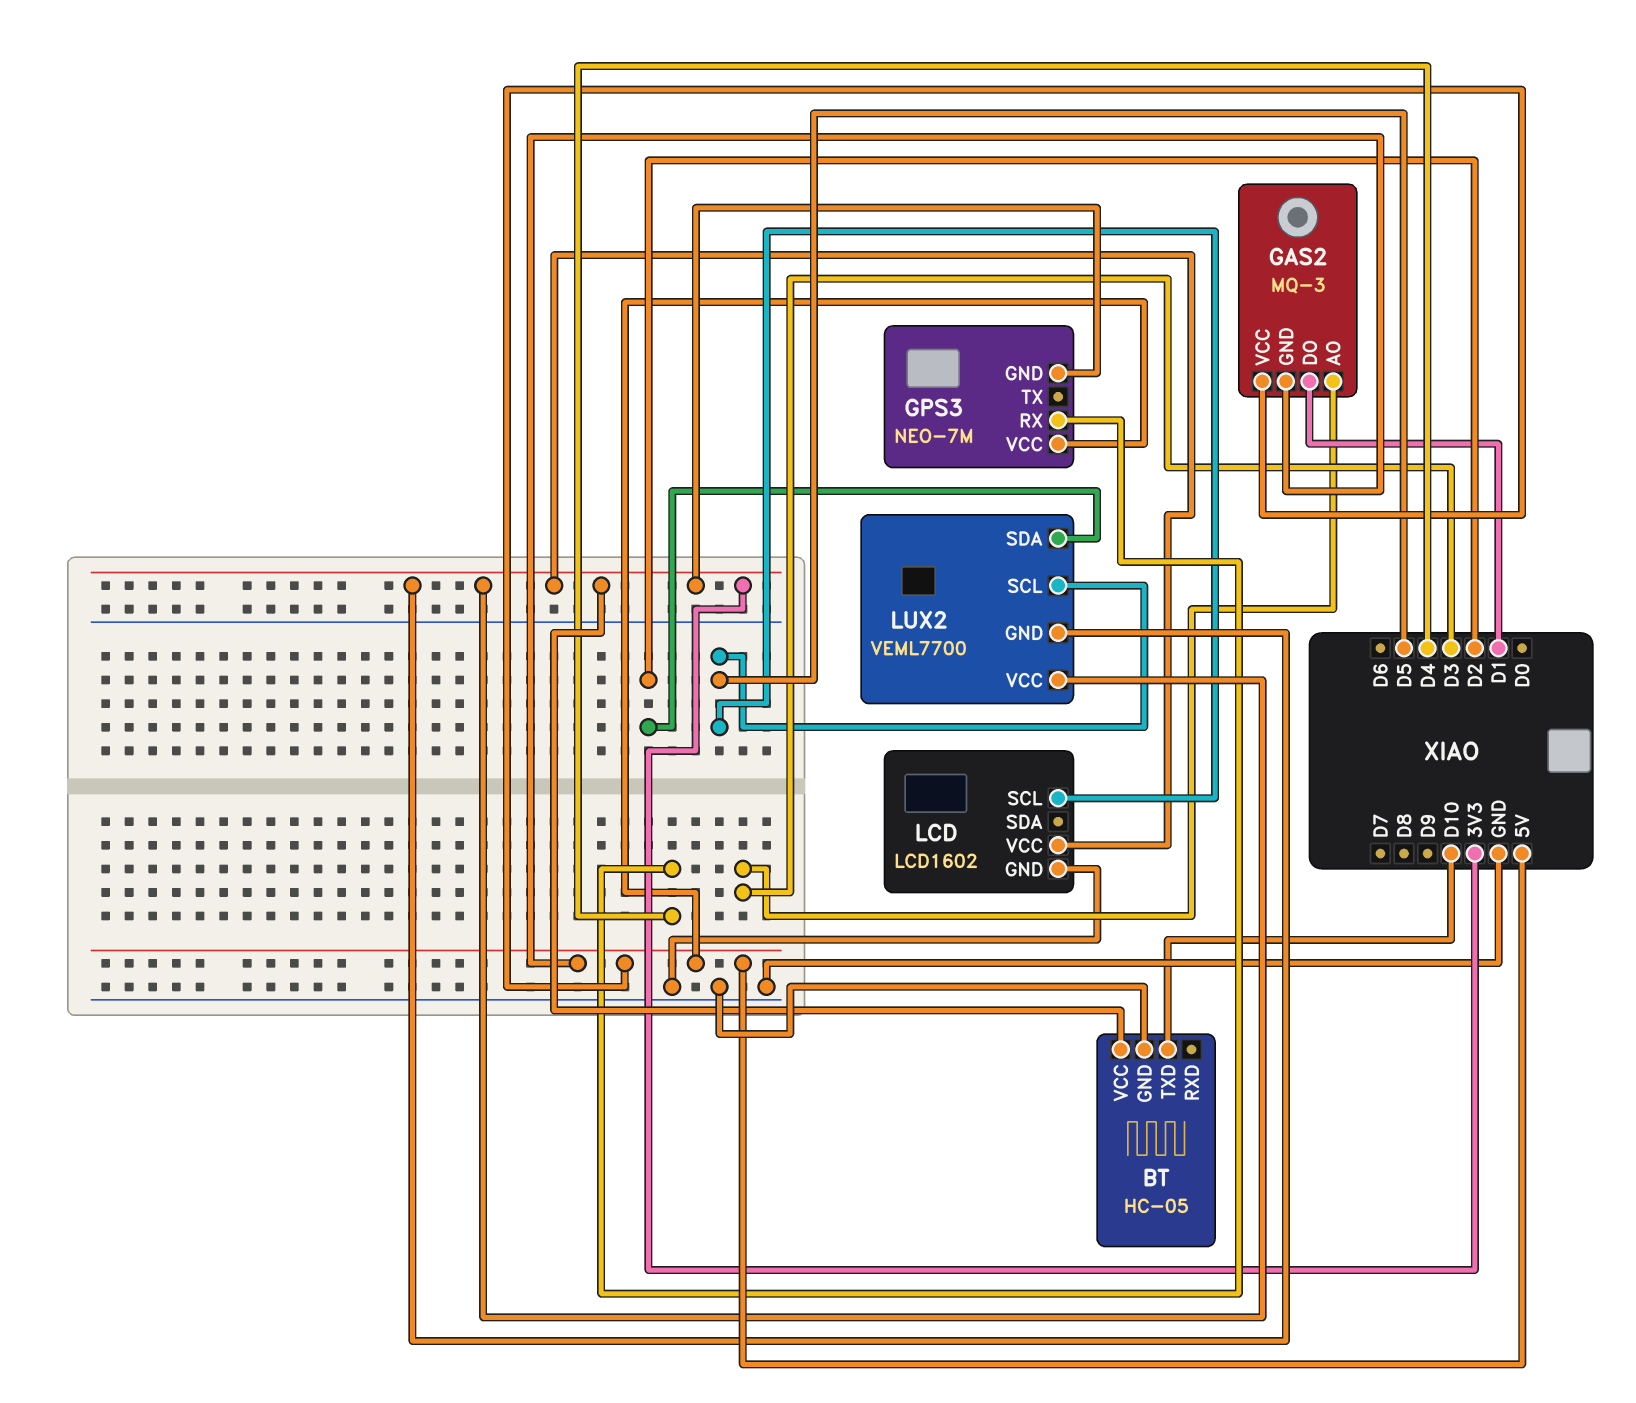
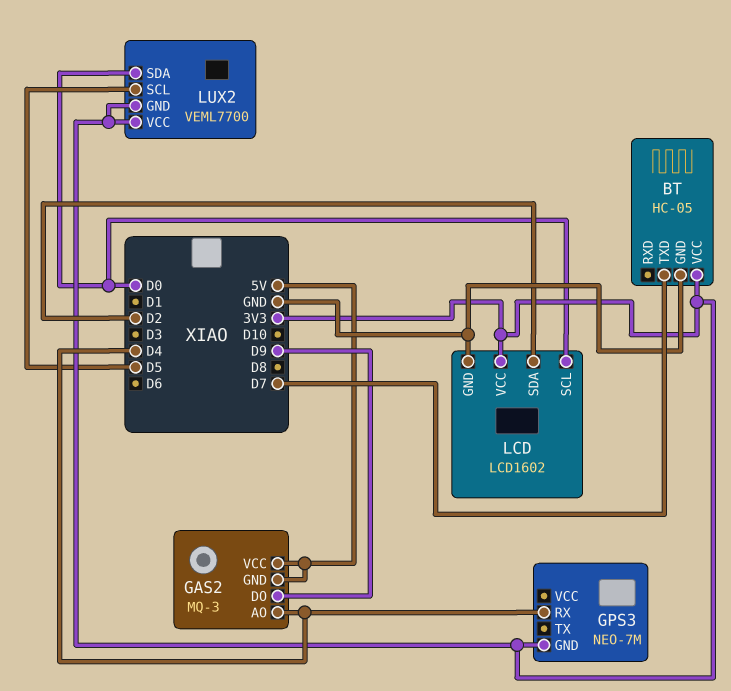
BT pin TXD: D10 -> D7
GAS2 pin AO: D3 -> D4
GAS2 pin DO: D1 -> D9
GPS3 pin VCC: 5V -> none
LCD pin SCL: D5 -> D0
LCD pin SDA: none -> D2
LUX2 pin SDA: D2 -> D0

